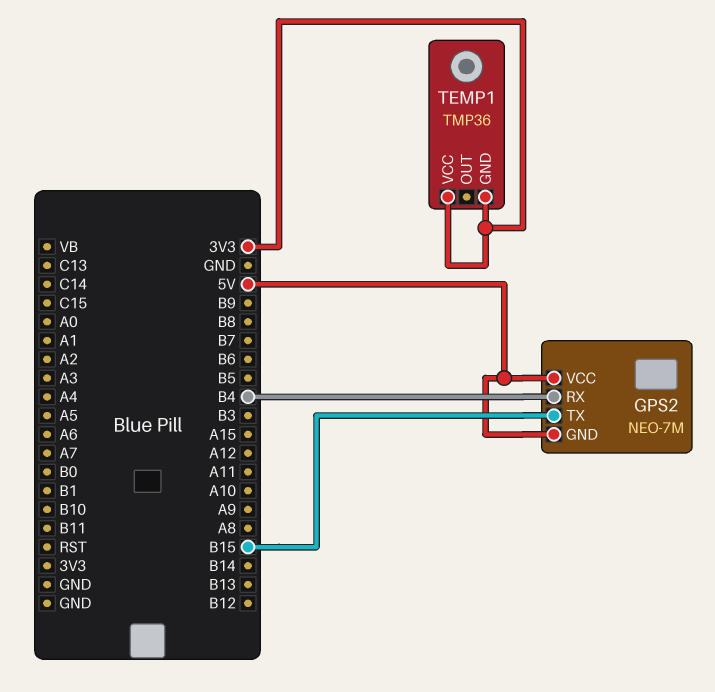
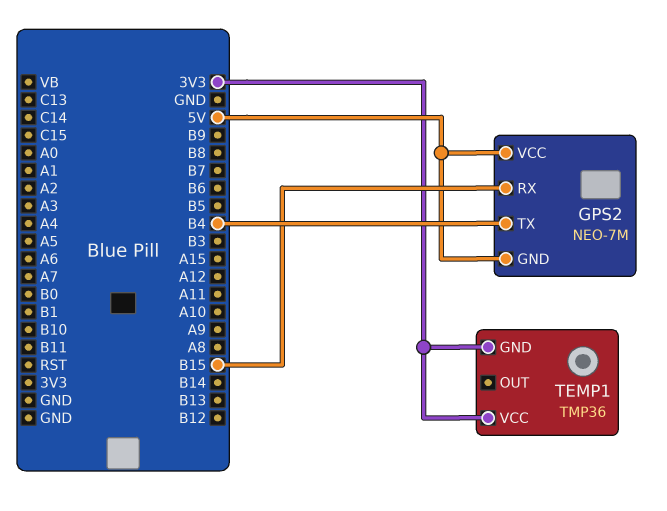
GPS2 pin RX: B4 -> B15
GPS2 pin TX: B15 -> B4

